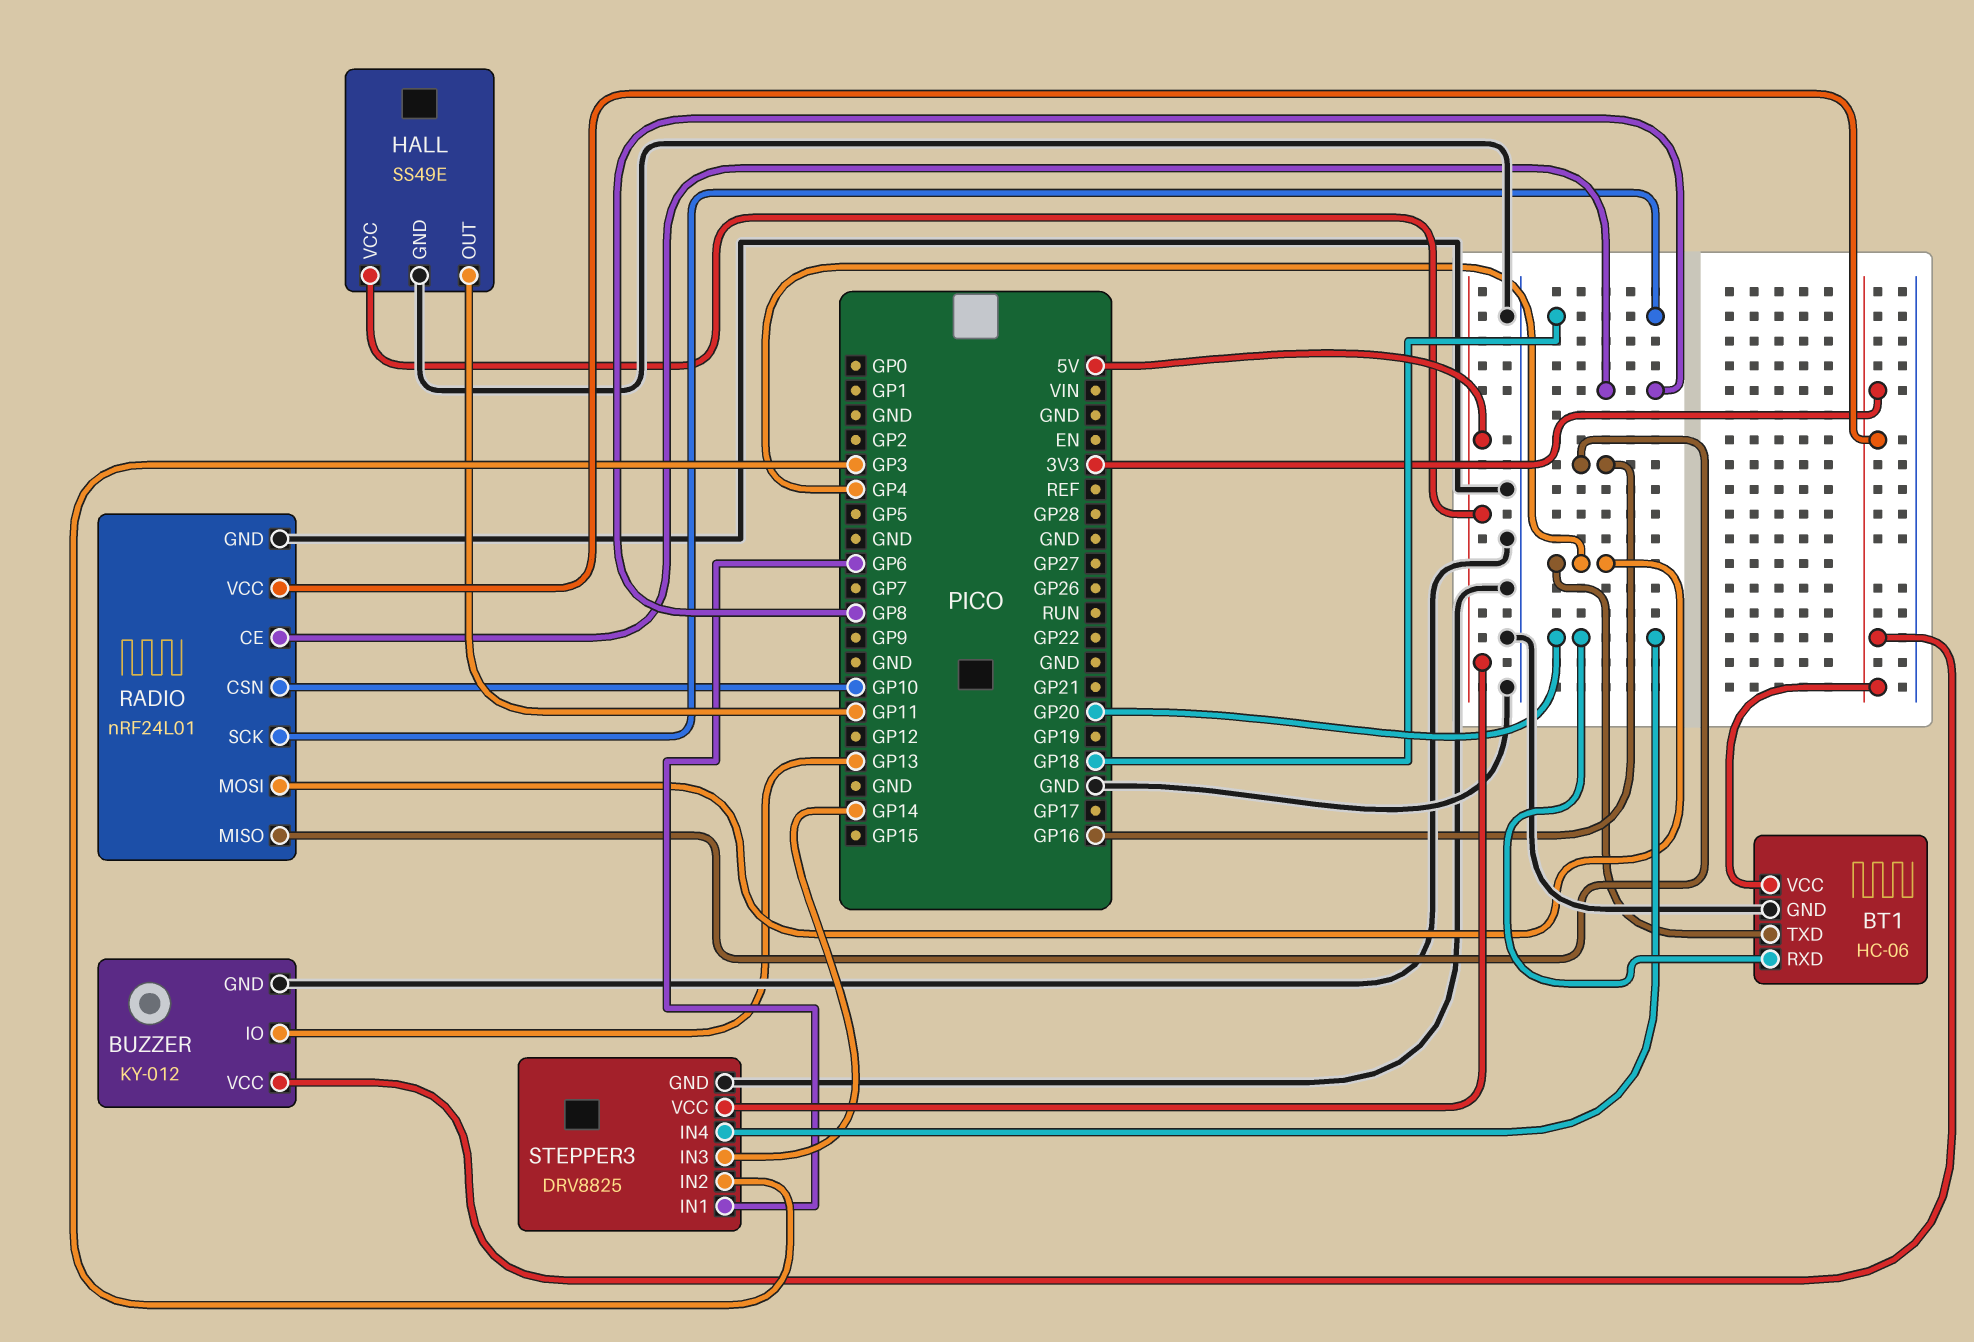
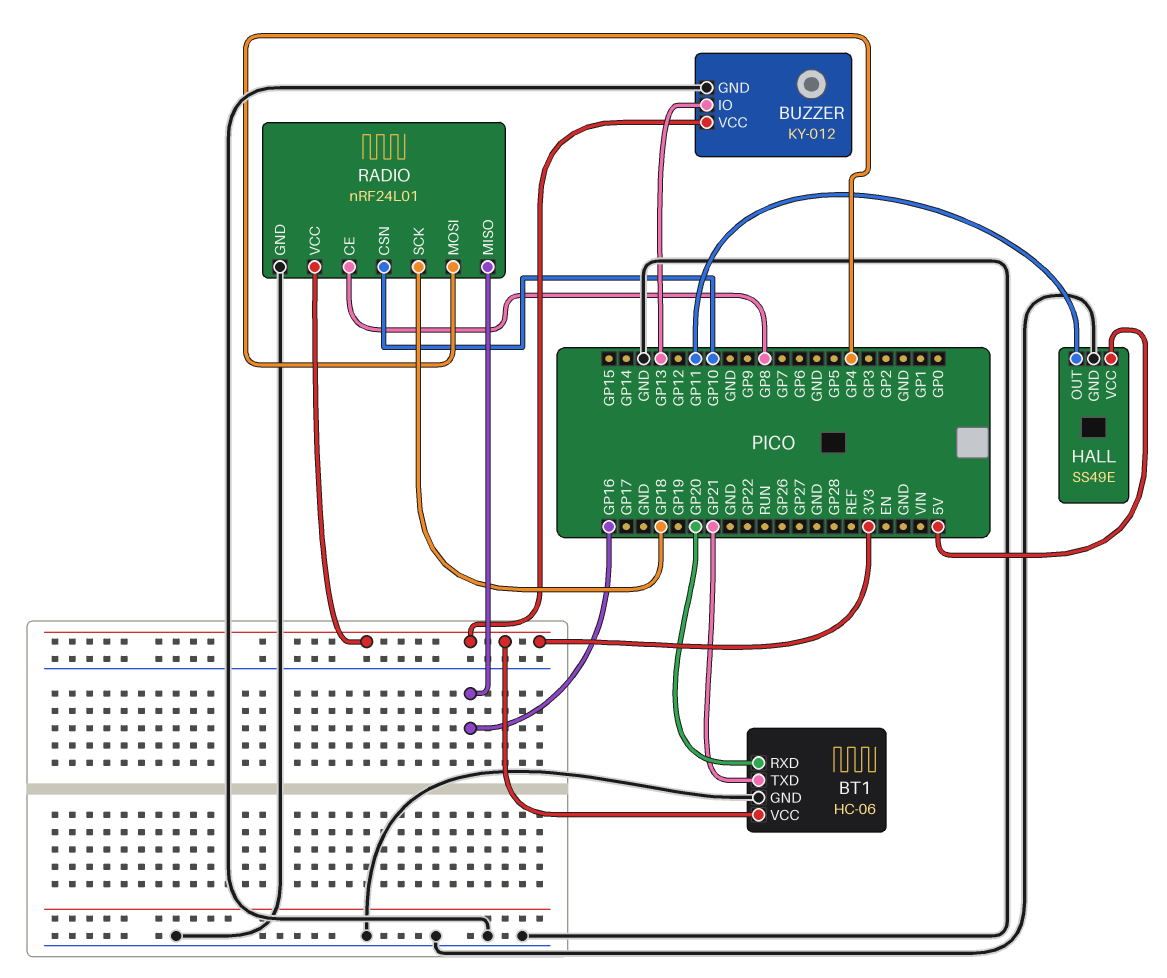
BT1 pin TXD: GP4 -> GP21
STEPPER3: DRV8825 -> none
STEPPER3 pin GND: GND -> none
STEPPER3 pin IN1: GP6 -> none
STEPPER3 pin IN2: GP3 -> none
STEPPER3 pin IN3: GP14 -> none
STEPPER3 pin IN4: GP20 -> none
STEPPER3 pin VCC: 5V -> none

